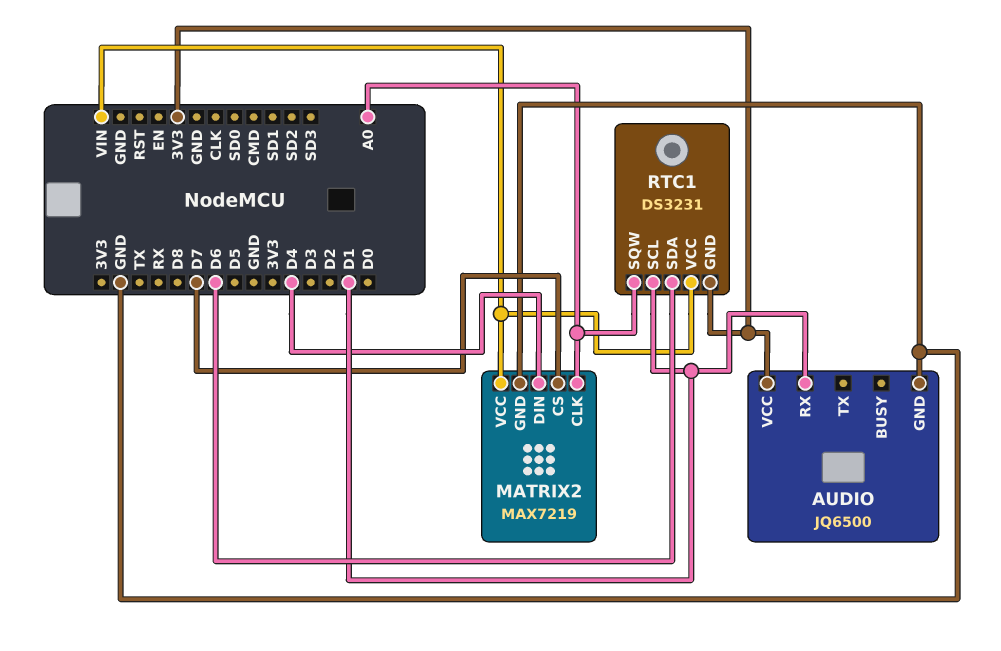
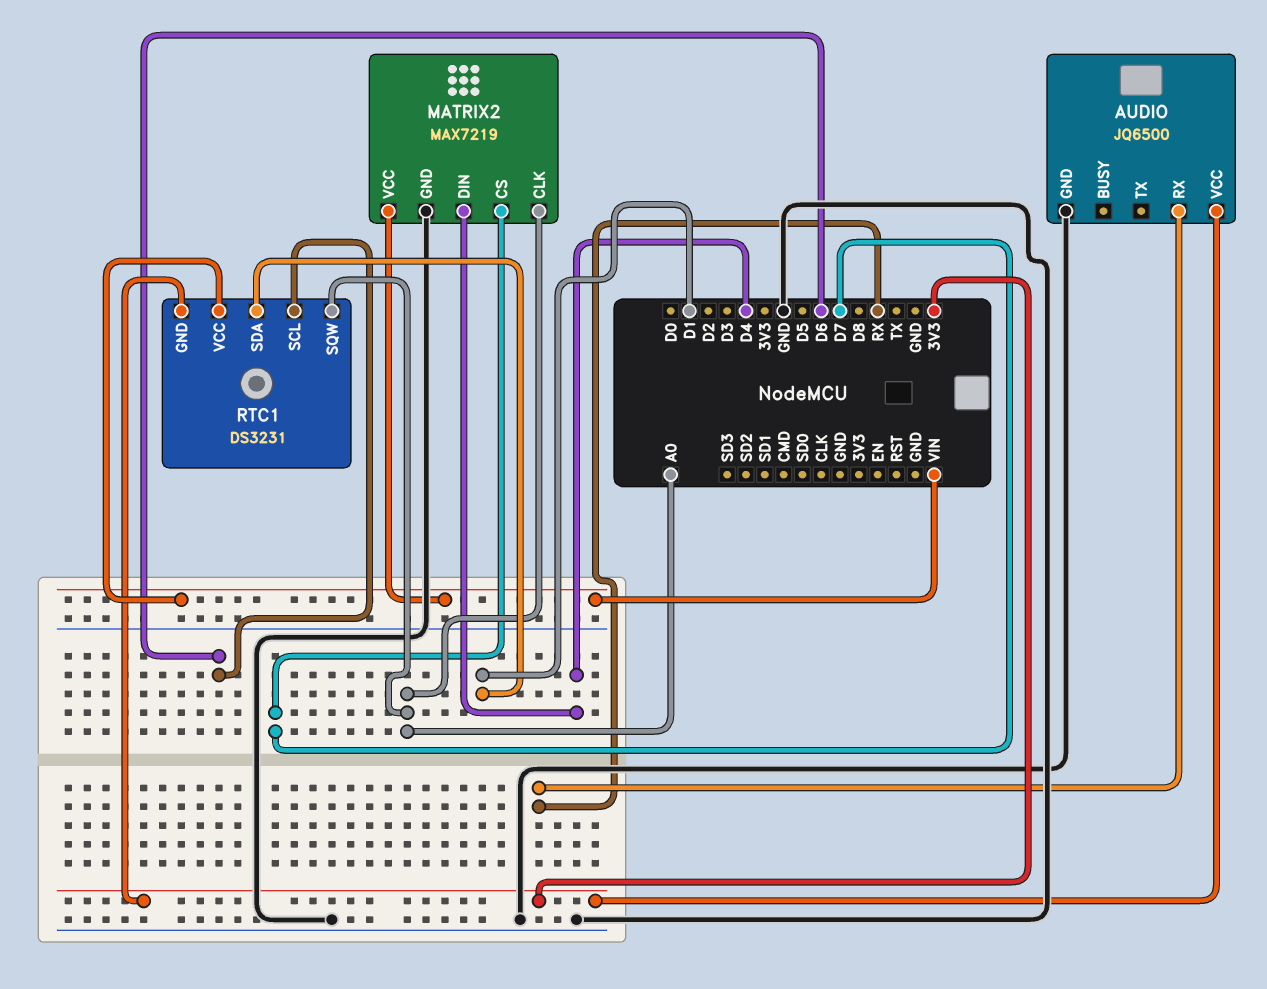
AUDIO pin RX: D1 -> RX
RTC1 pin SCL: D1 -> D6
RTC1 pin SDA: D6 -> D1

